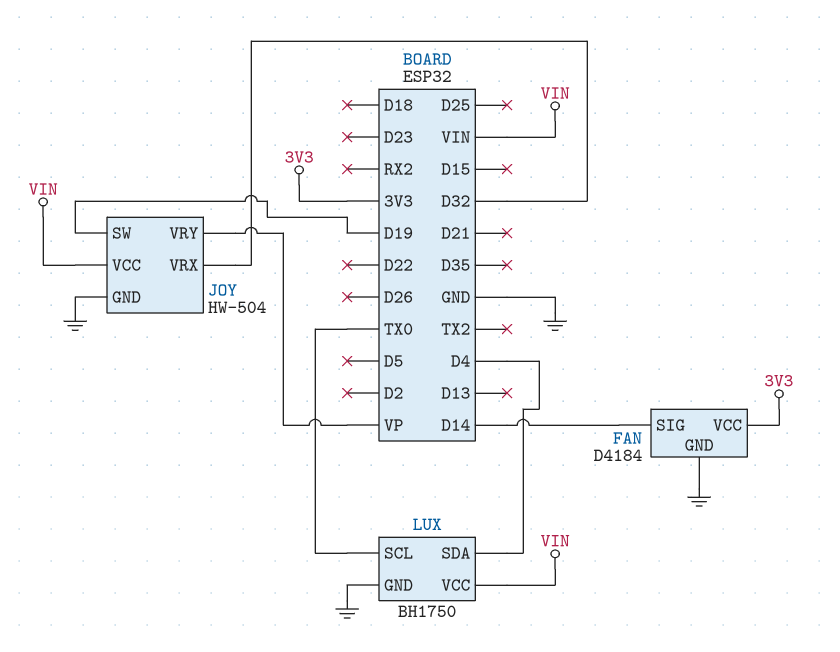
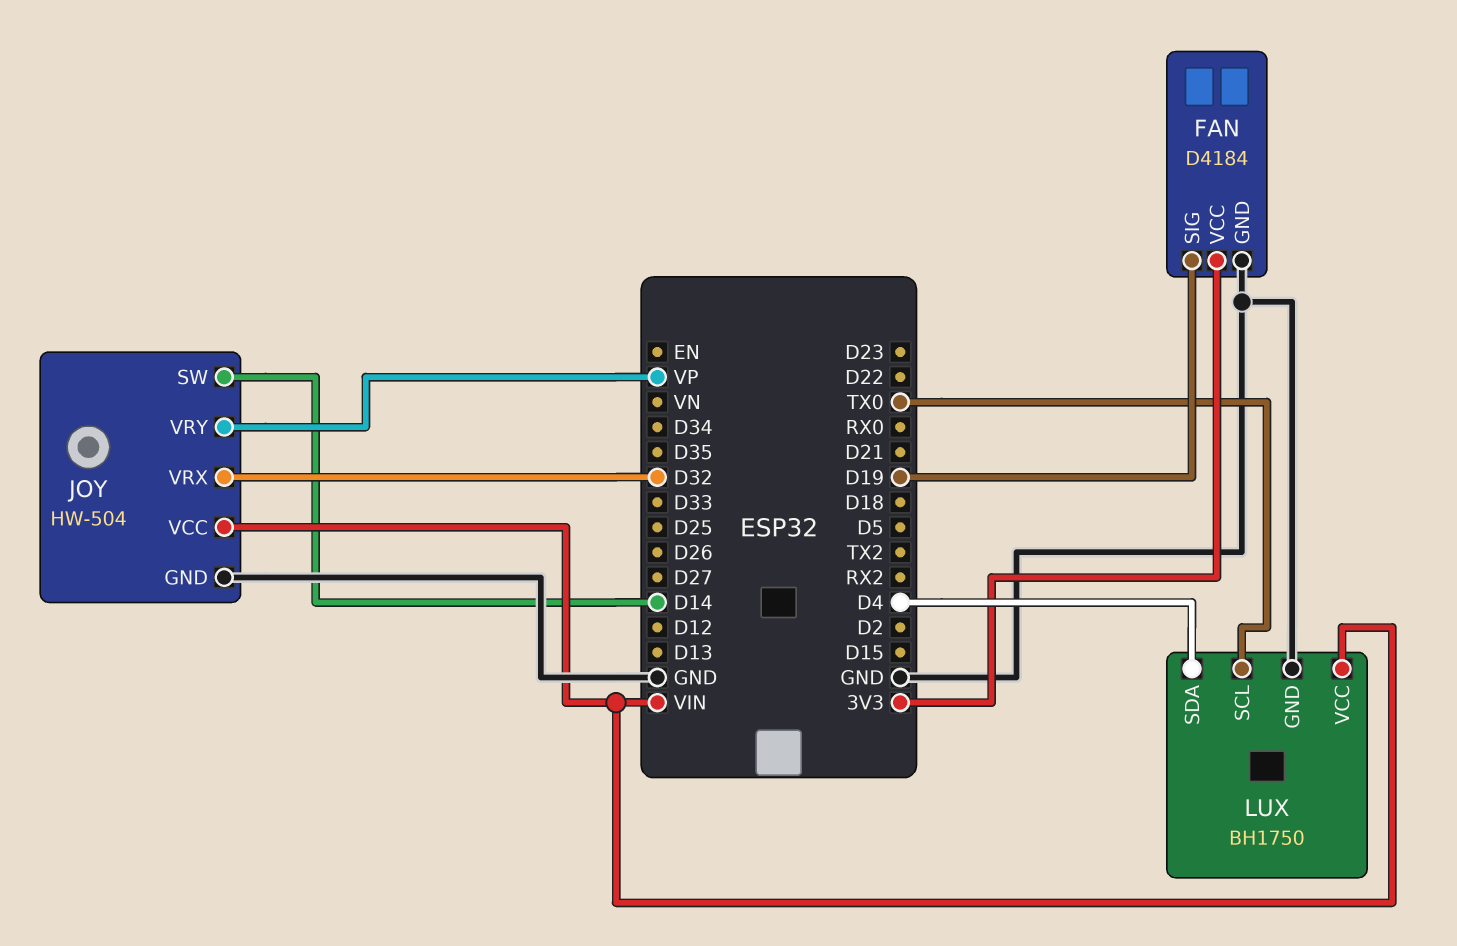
FAN pin SIG: D14 -> D19
JOY pin SW: D19 -> D14

